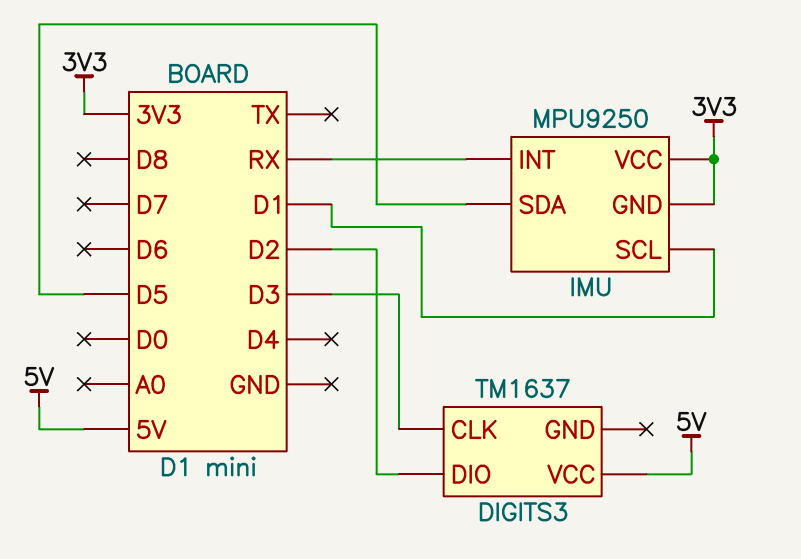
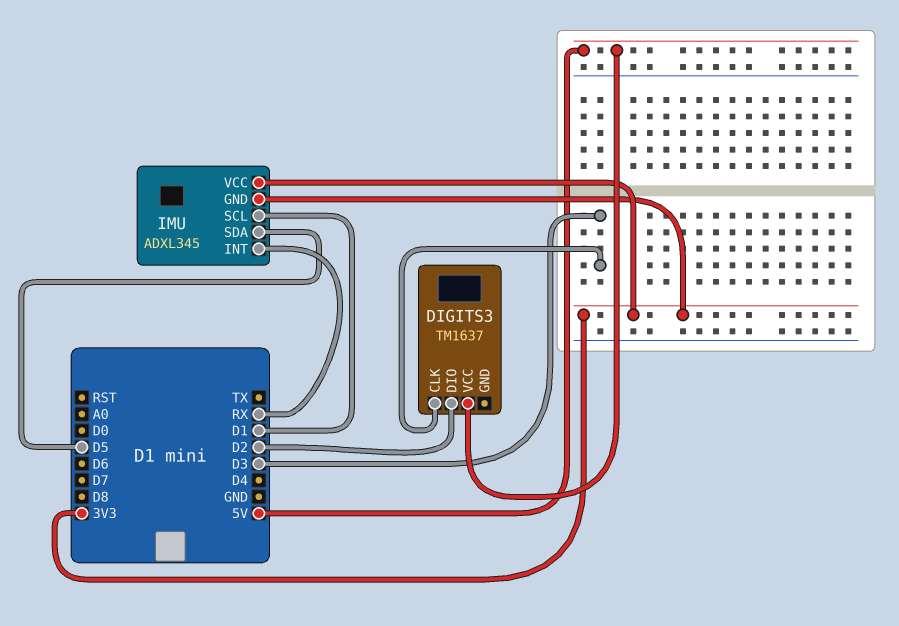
IMU: MPU9250 -> ADXL345

